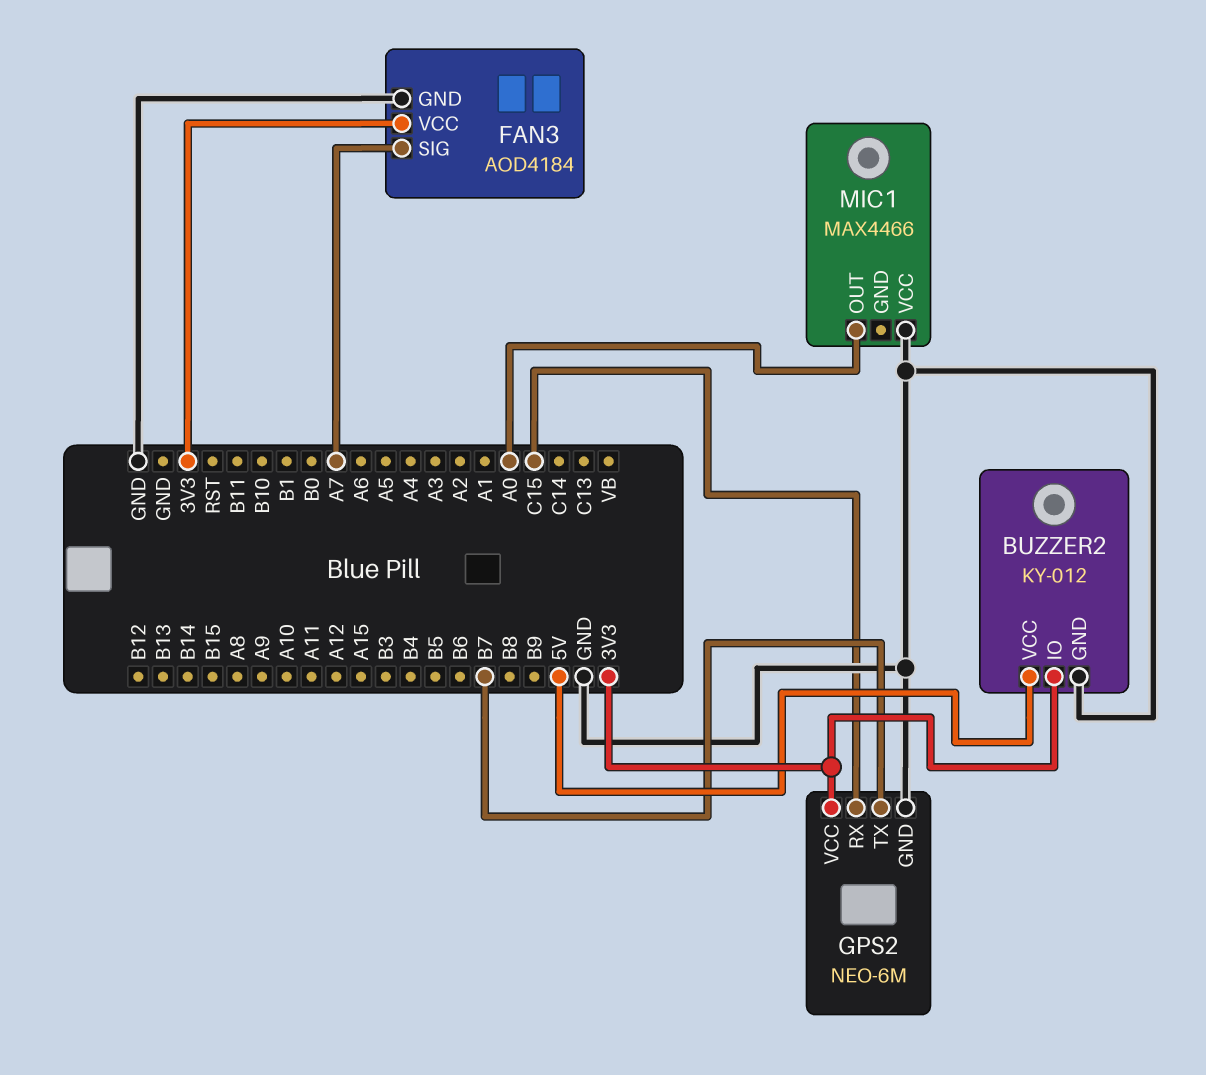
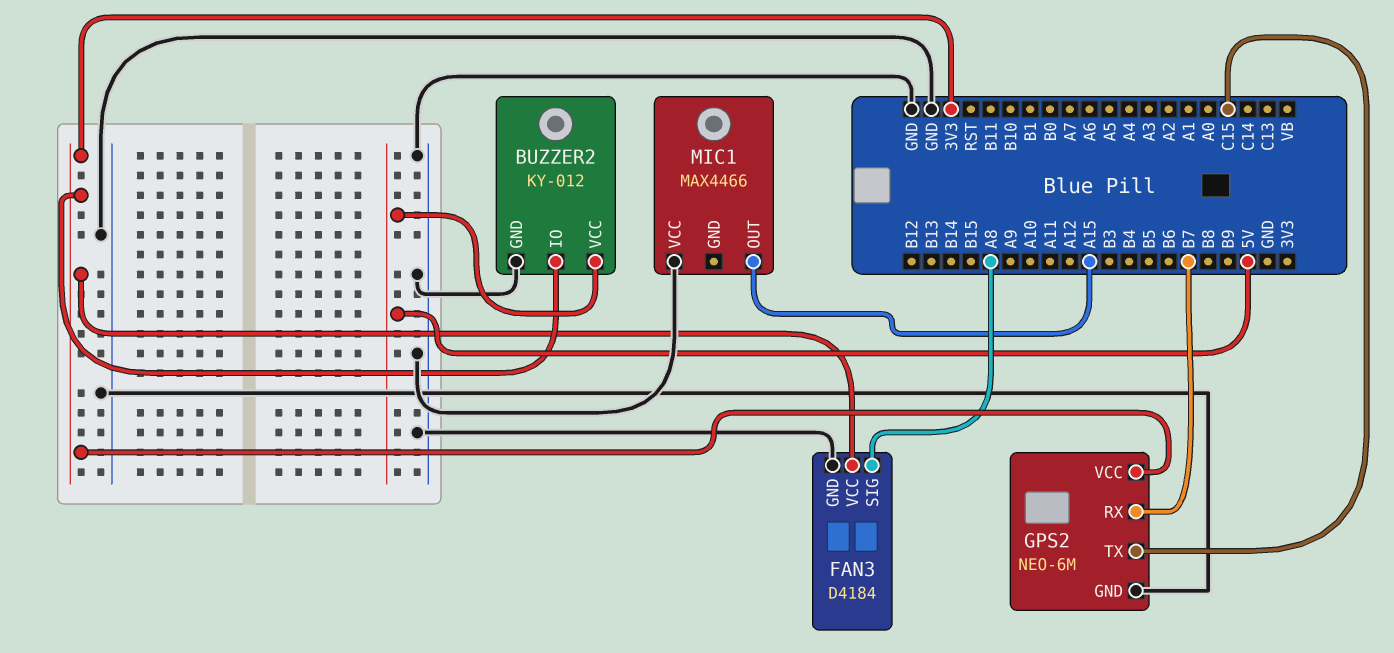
FAN3: AOD4184 -> D4184
FAN3 pin SIG: A7 -> A8
GPS2 pin RX: C15 -> B7
GPS2 pin TX: B7 -> C15
MIC1 pin OUT: A0 -> A15

